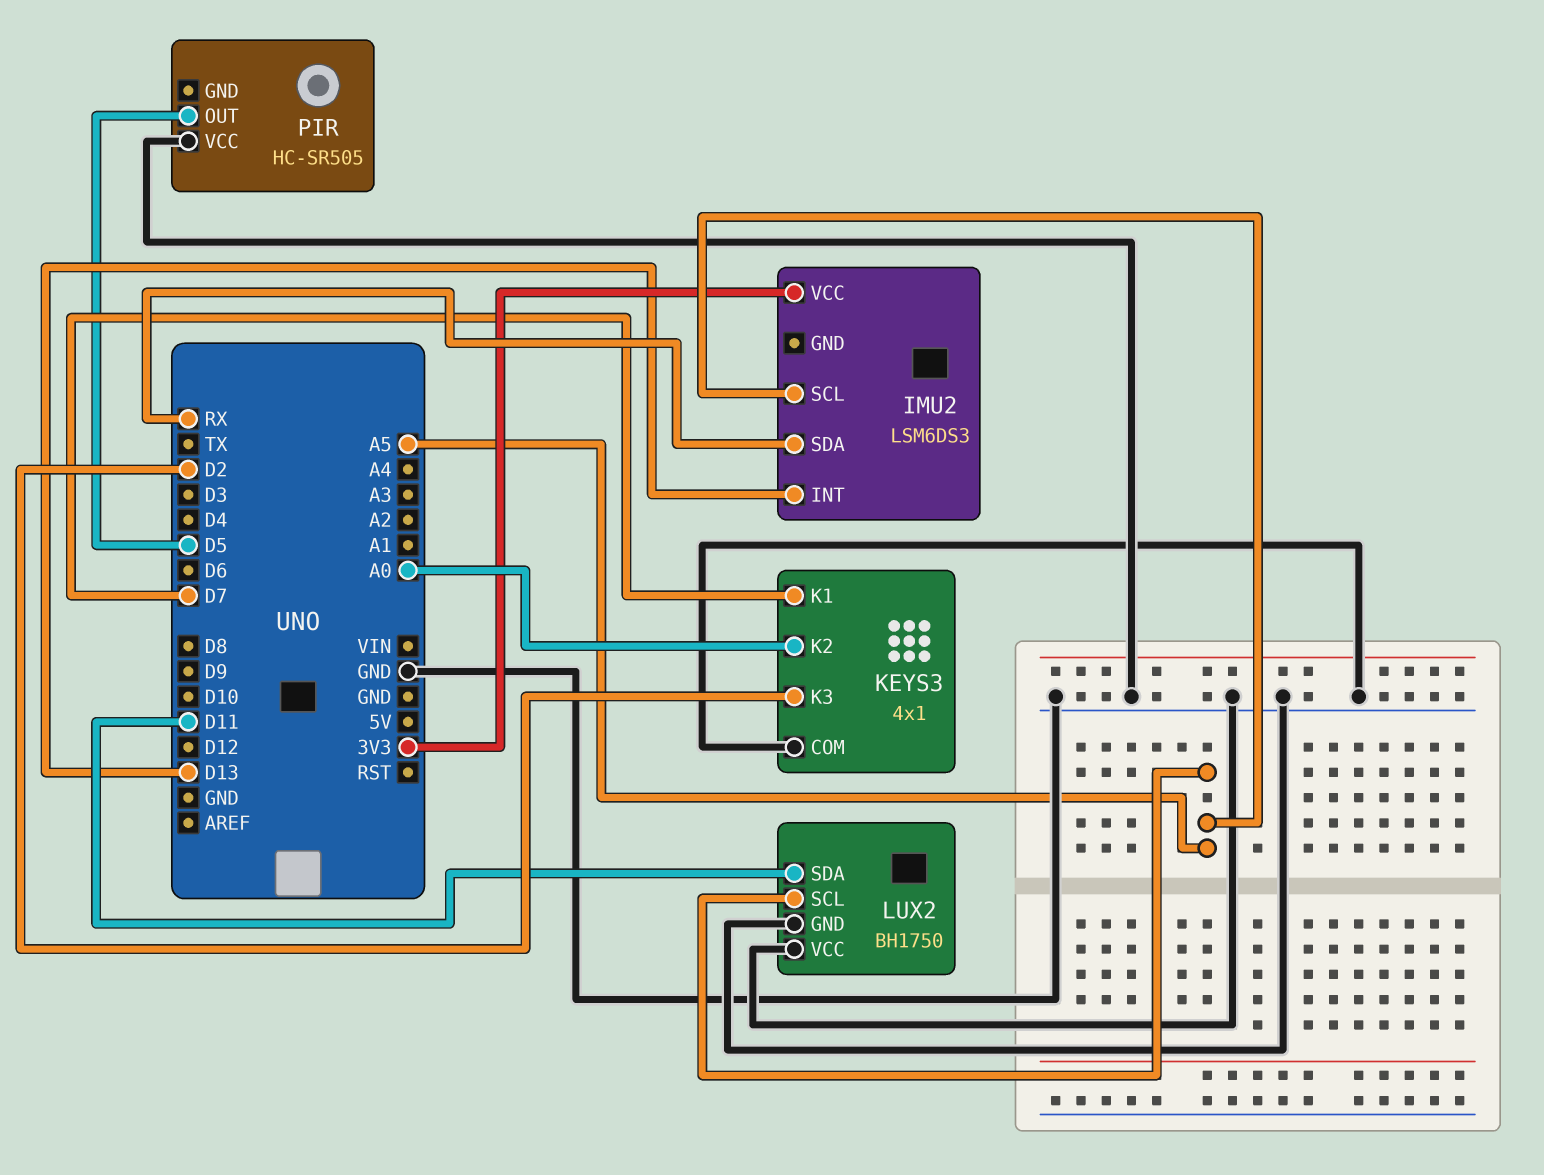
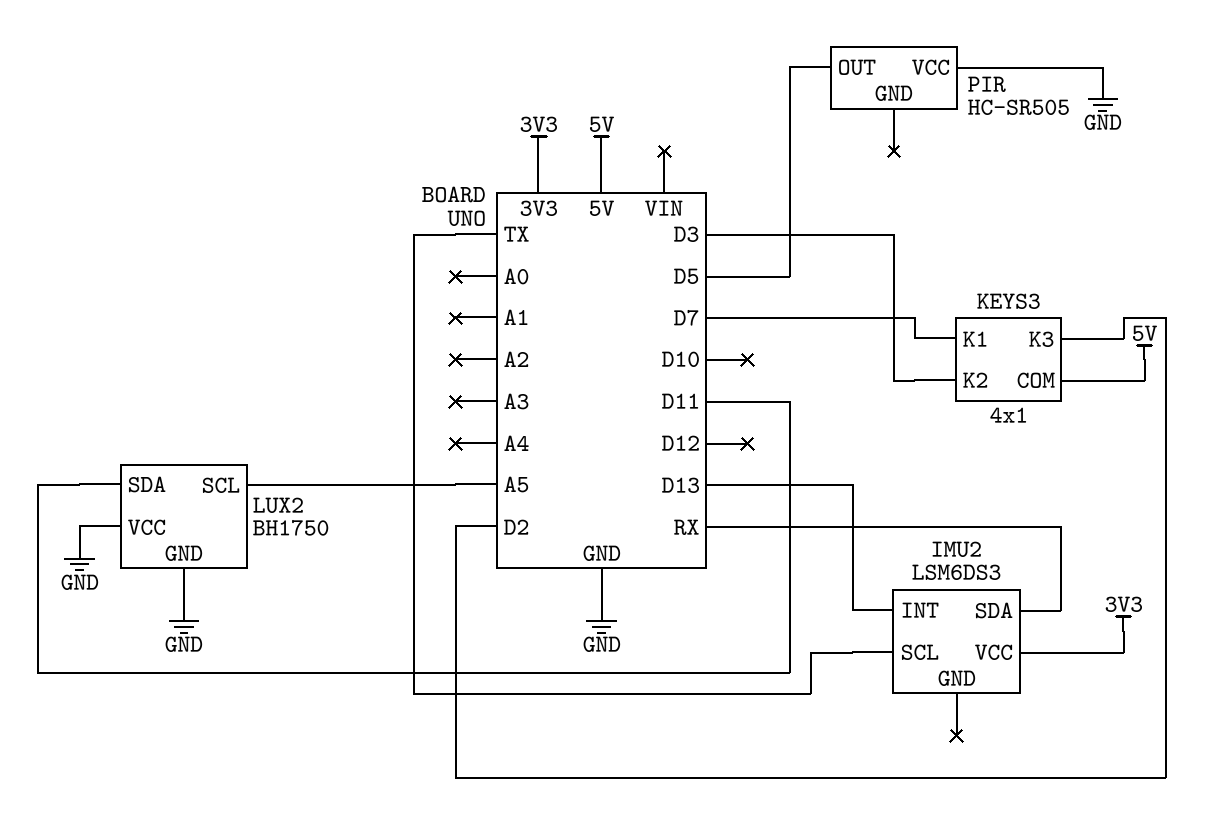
IMU2 pin SCL: A5 -> TX
KEYS3 pin COM: GND -> 5V
KEYS3 pin K2: A0 -> D3

